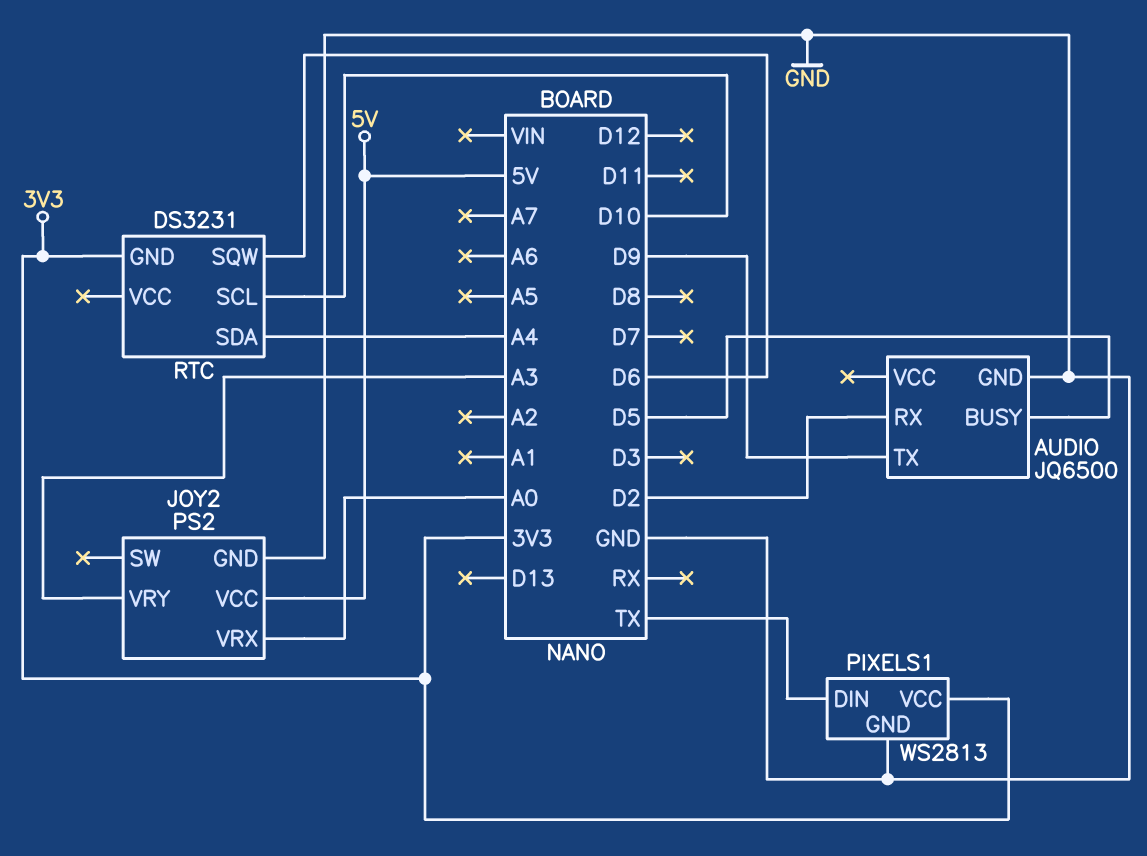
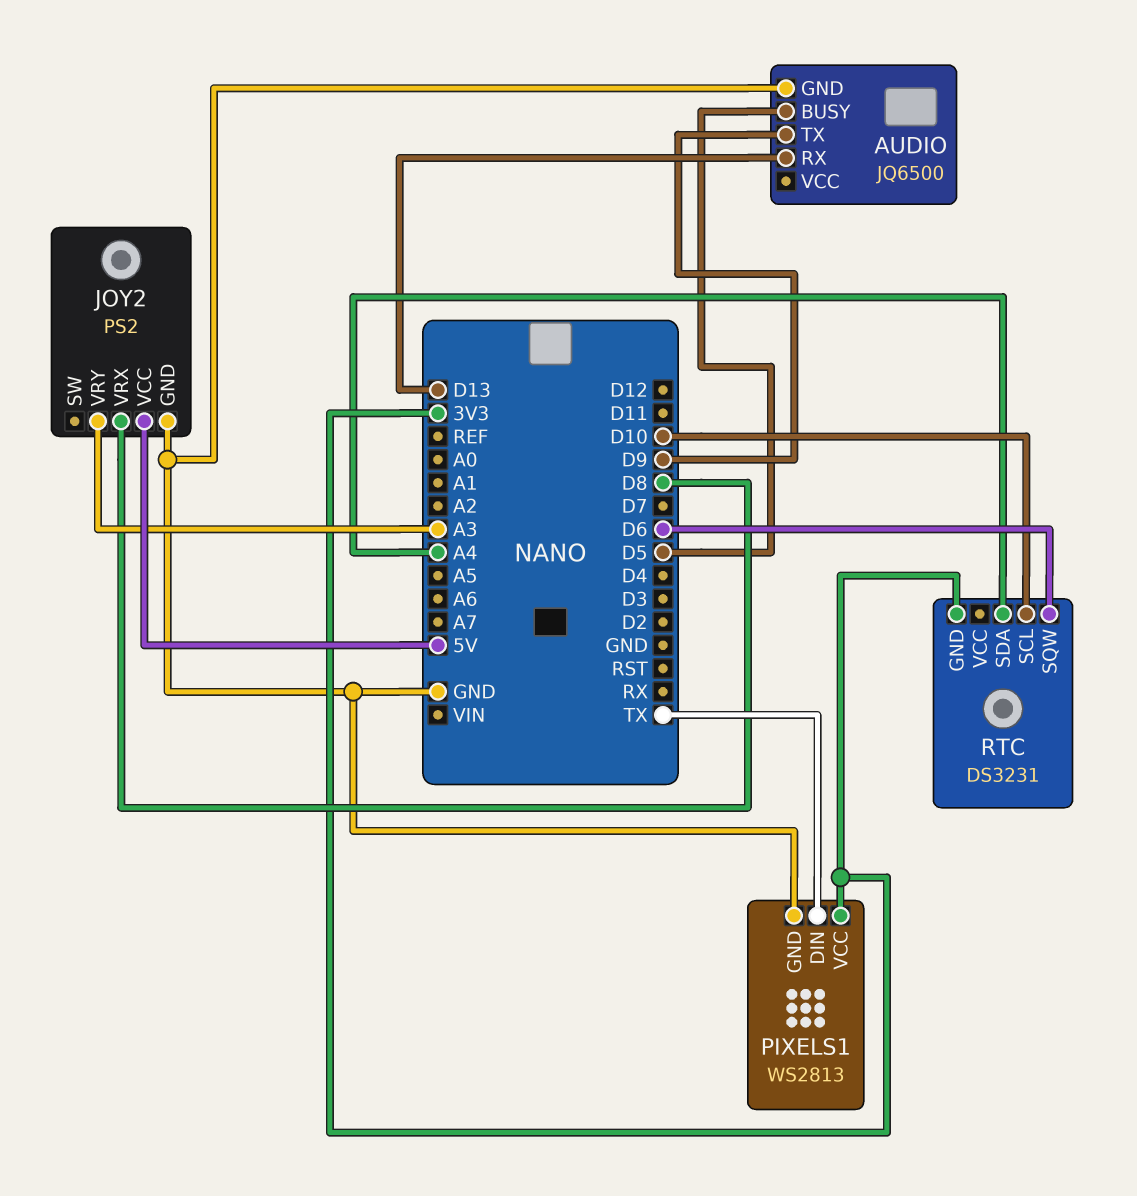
AUDIO pin RX: D2 -> D13
JOY2 pin VRX: A0 -> D8

